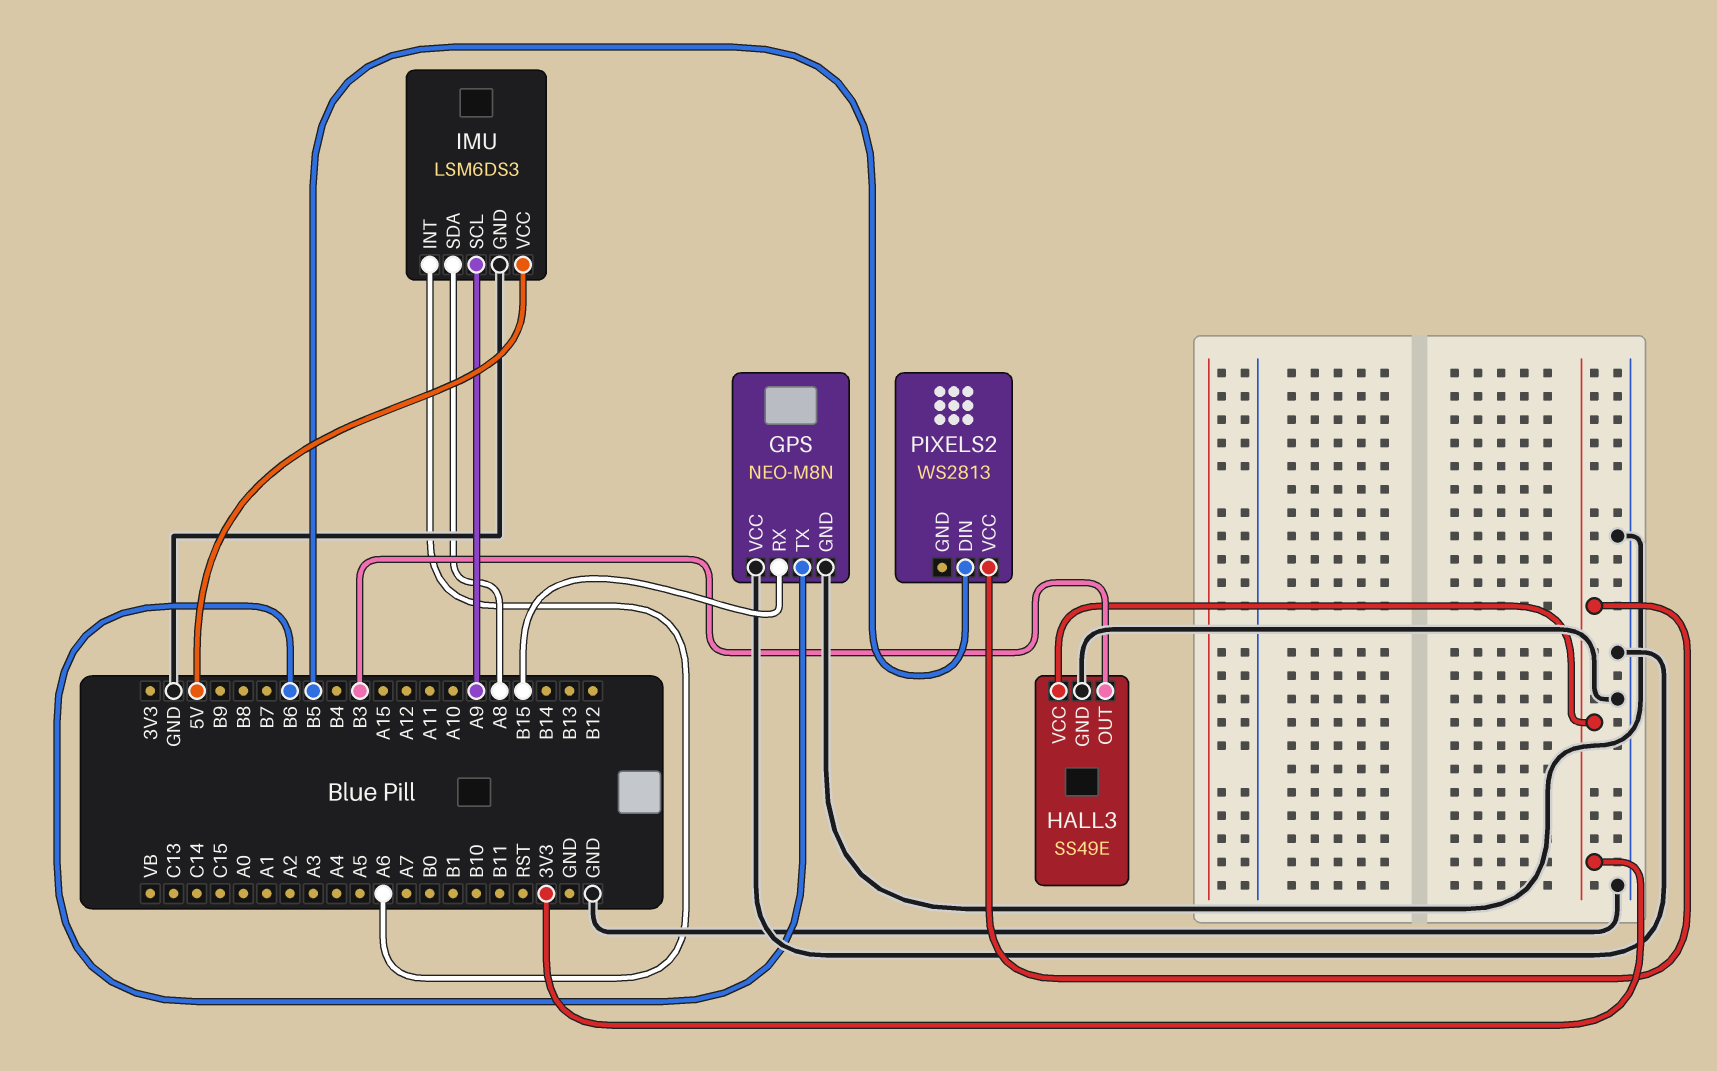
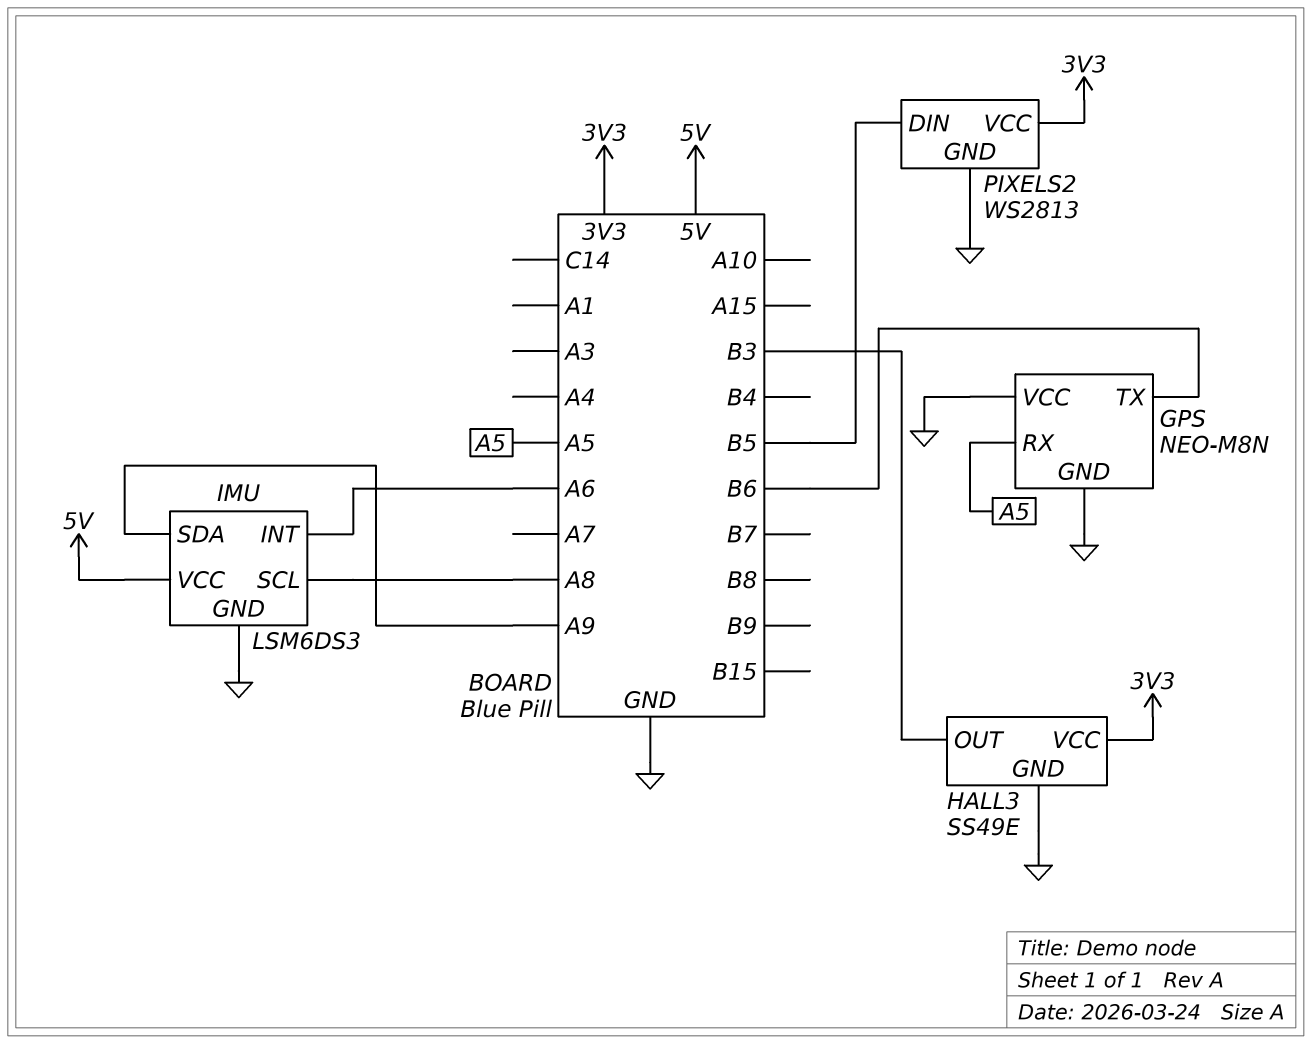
GPS pin RX: B15 -> A5
IMU pin SCL: A9 -> A8
IMU pin SDA: A8 -> A9
PIXELS2 pin GND: none -> GND

